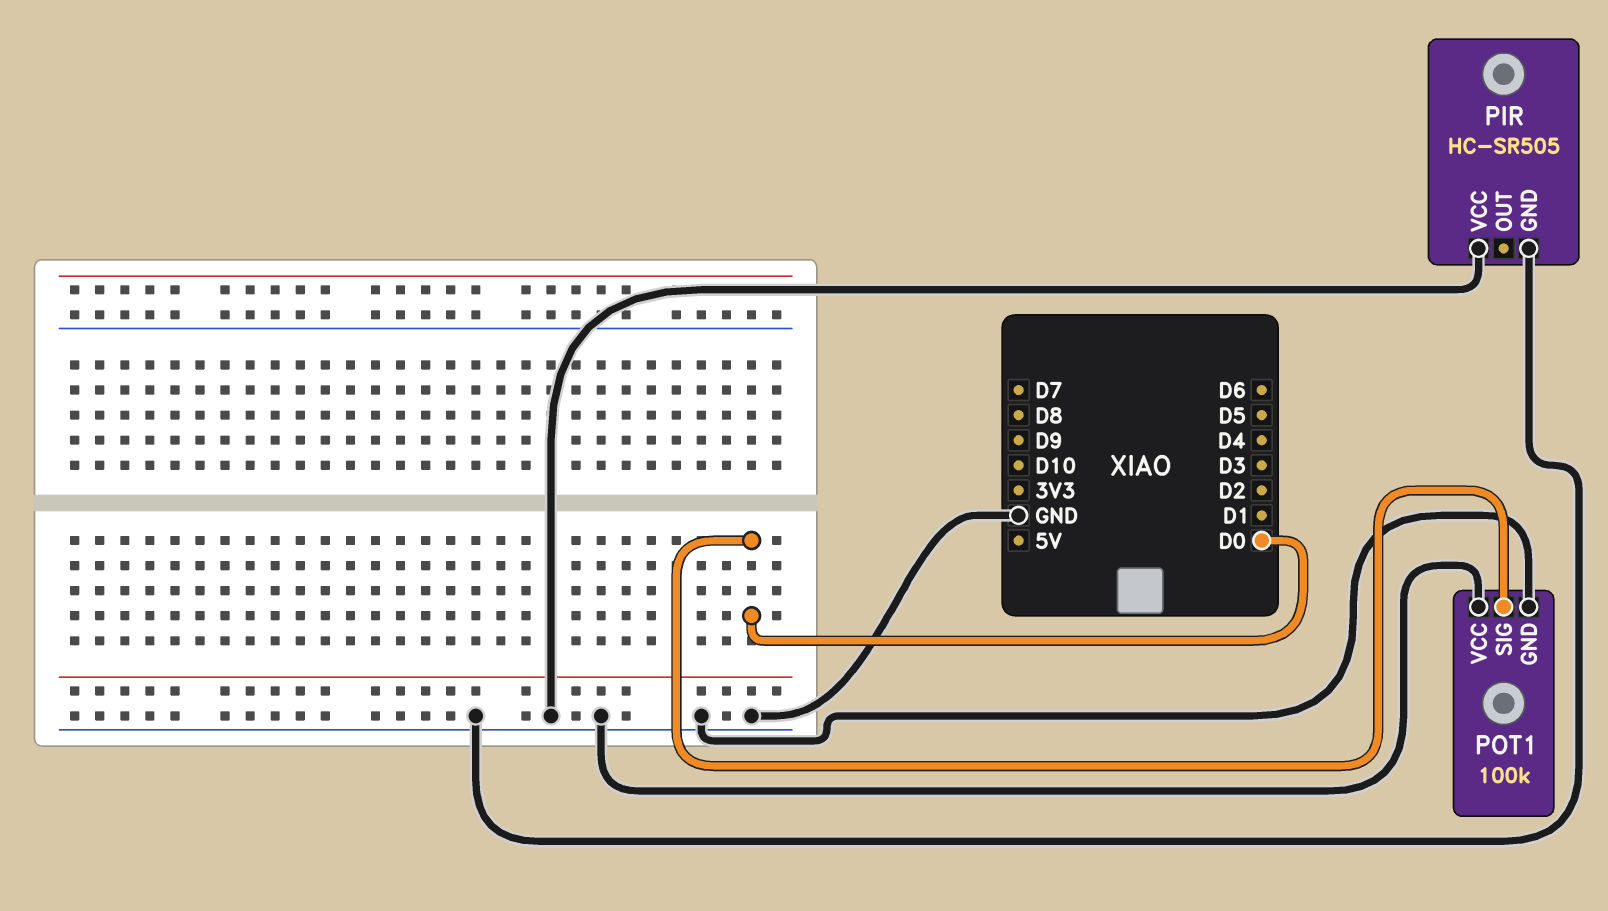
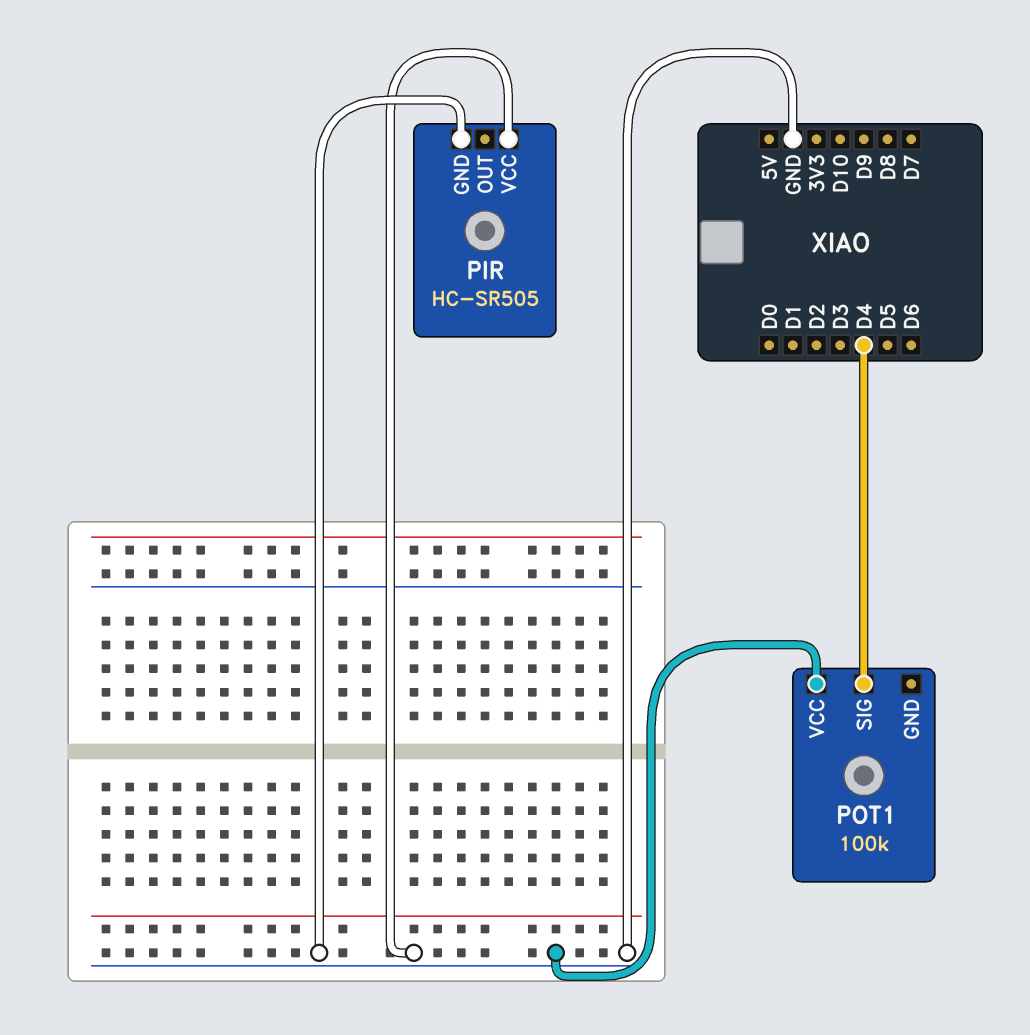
POT1 pin GND: GND -> none
POT1 pin SIG: D0 -> D4

